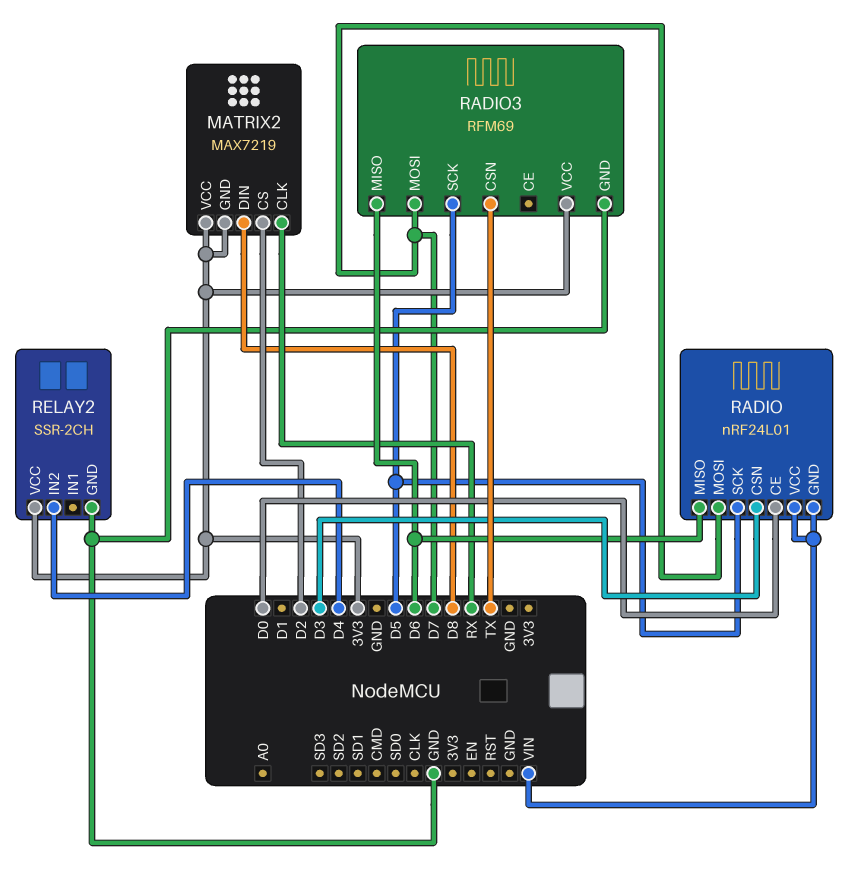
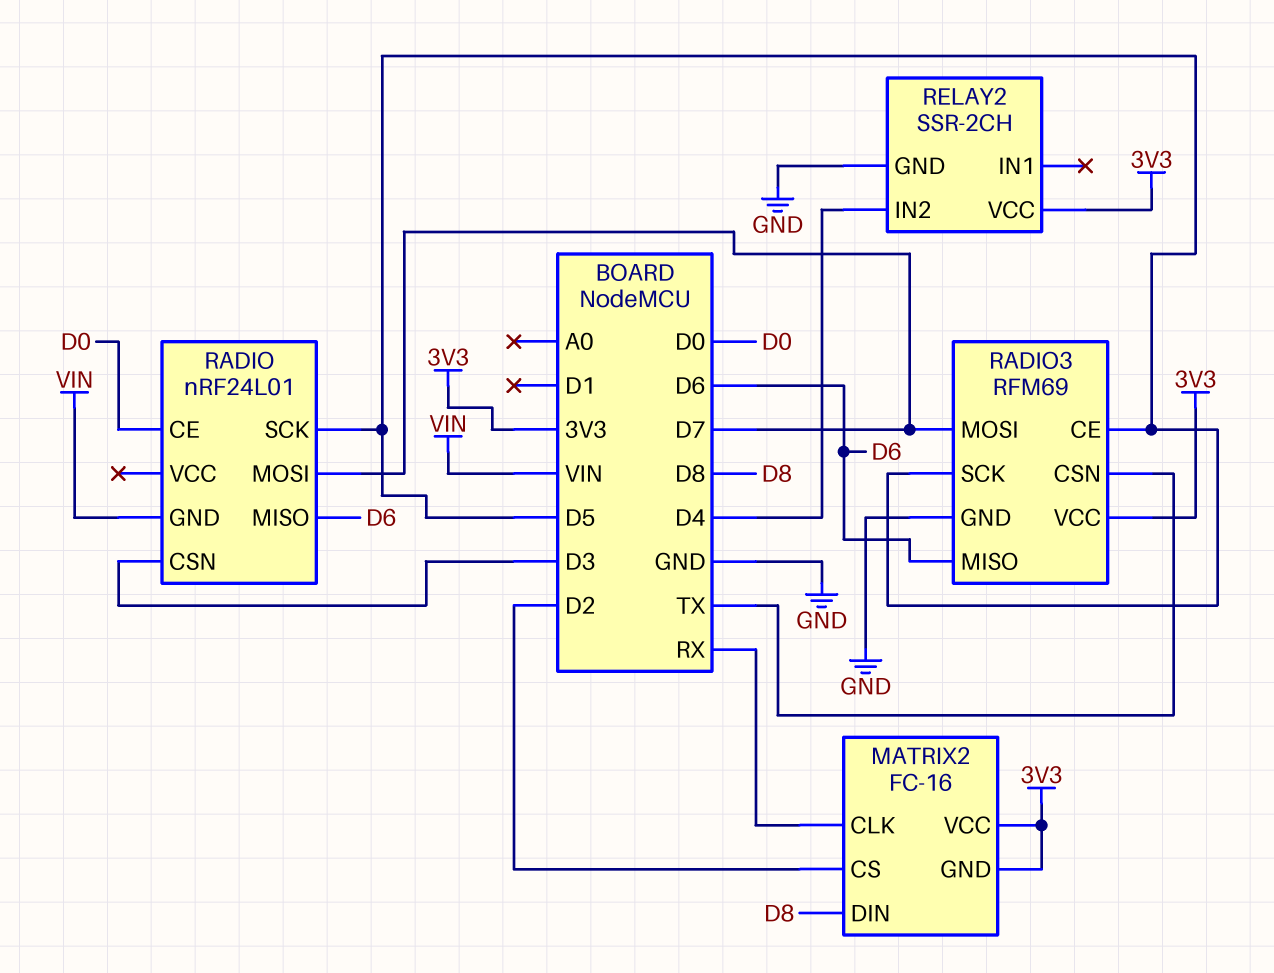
MATRIX2: MAX7219 -> FC-16
RADIO pin VCC: VIN -> none
RADIO3 pin CE: none -> D5

